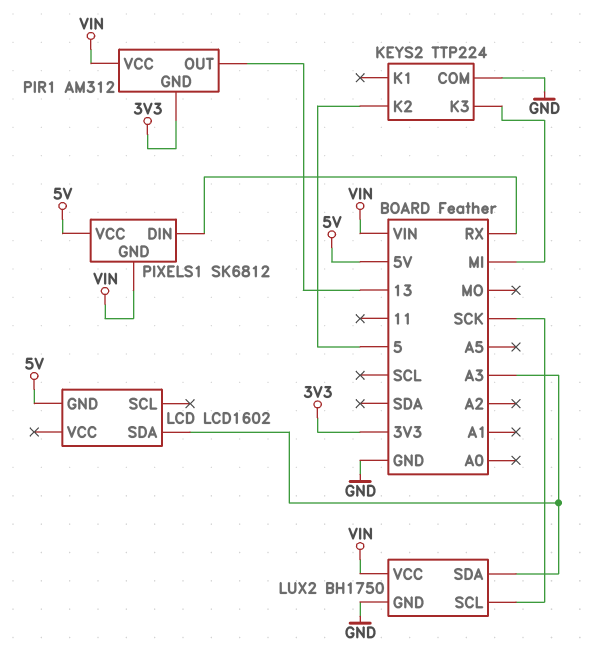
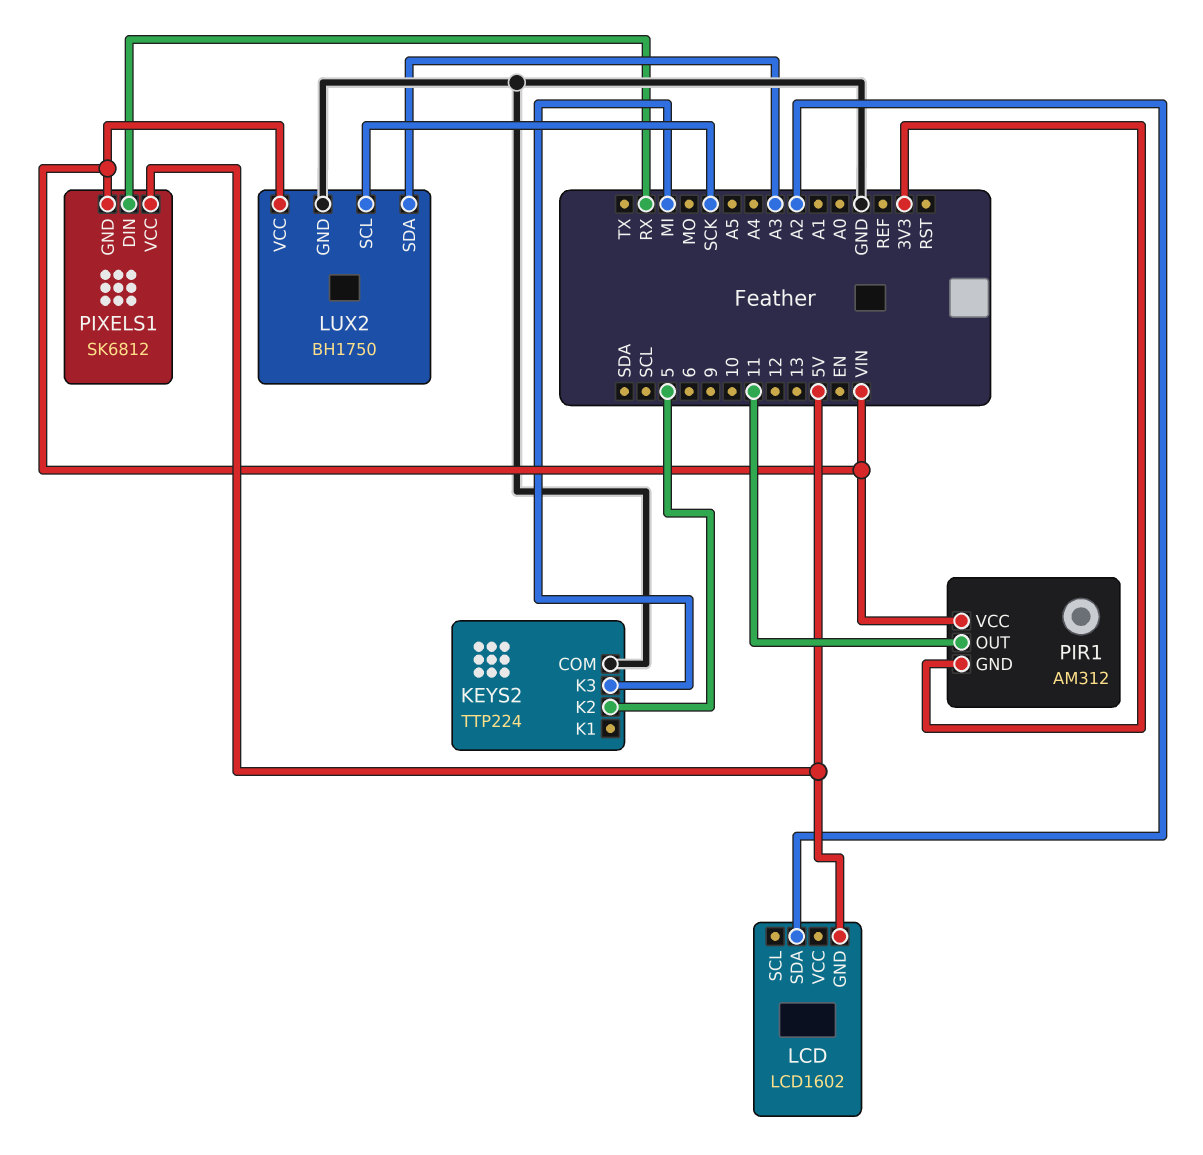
LCD pin SDA: A3 -> A2
PIR1 pin OUT: 13 -> 11

